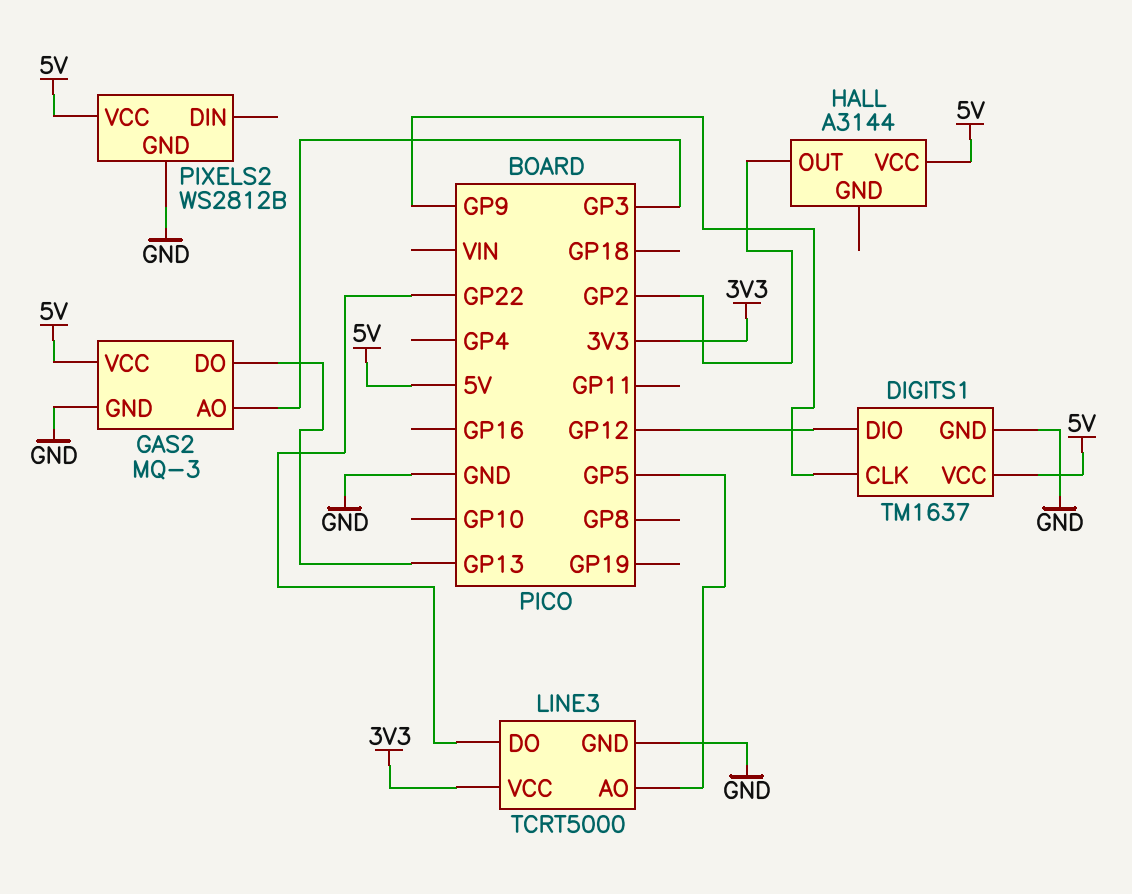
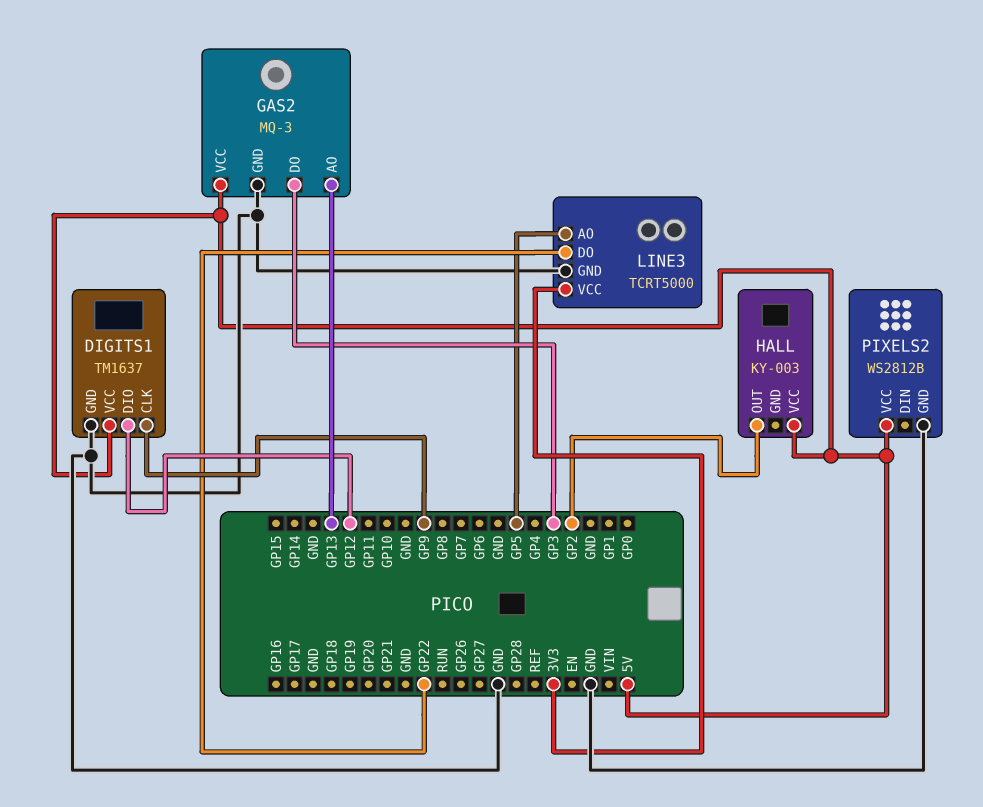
GAS2 pin AO: GP3 -> GP13
GAS2 pin DO: GP13 -> GP3
HALL: A3144 -> KY-003

